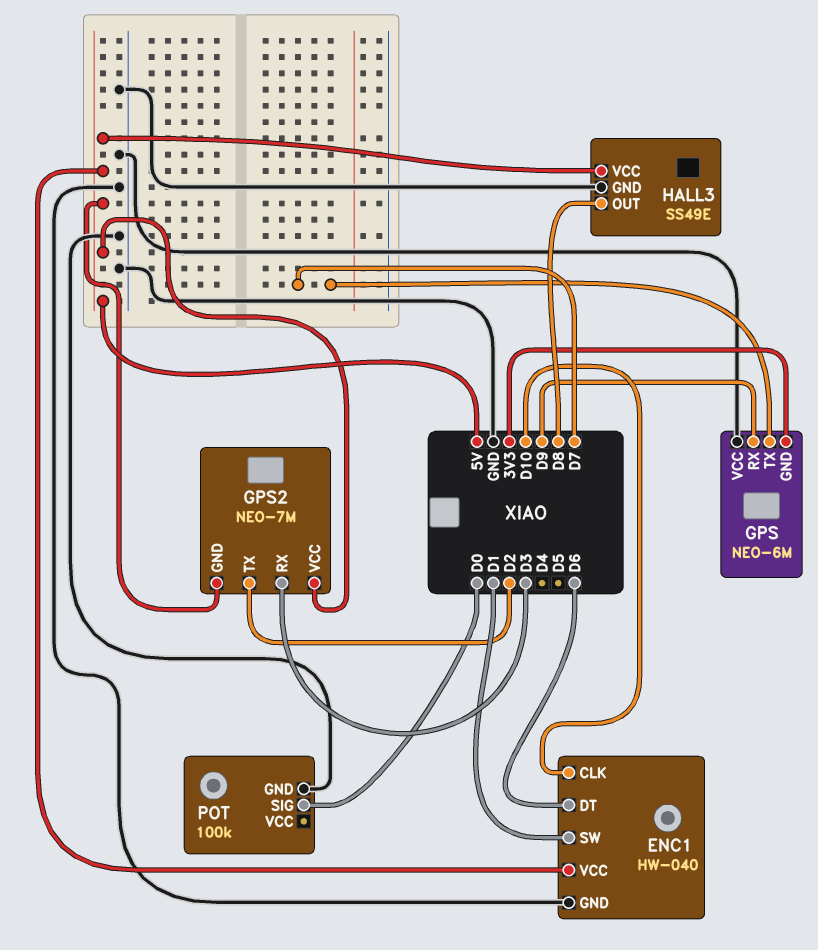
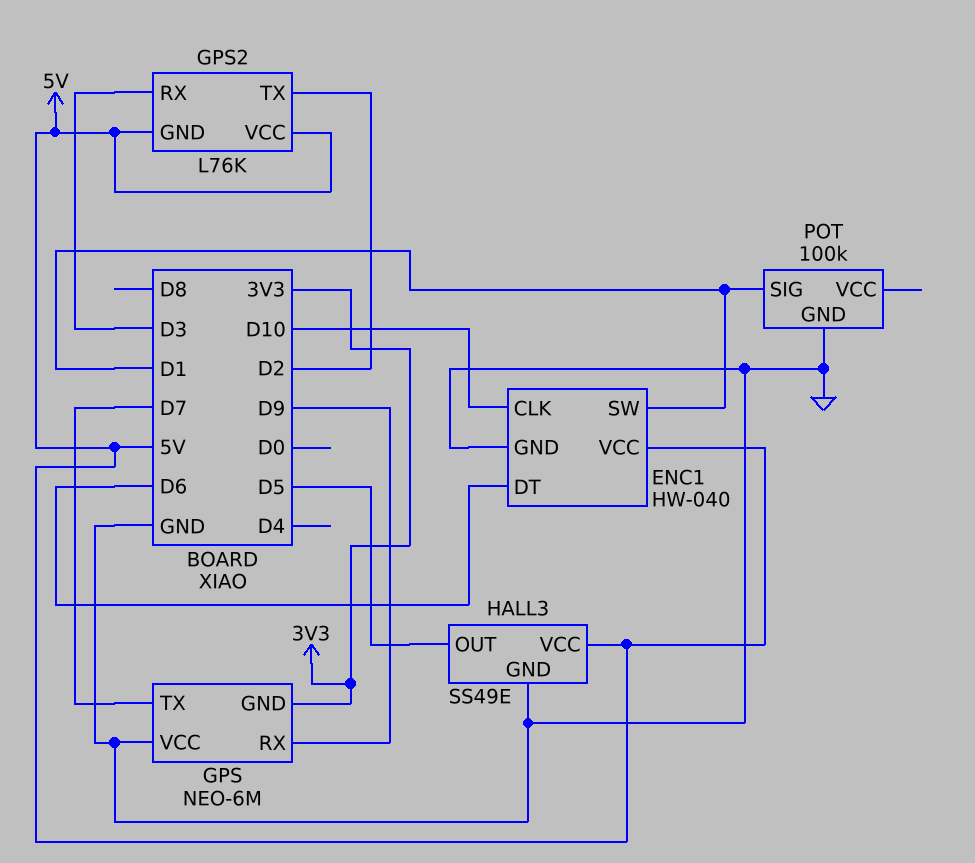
GPS2: NEO-7M -> L76K
HALL3 pin OUT: D8 -> D5
POT pin SIG: D0 -> D1

